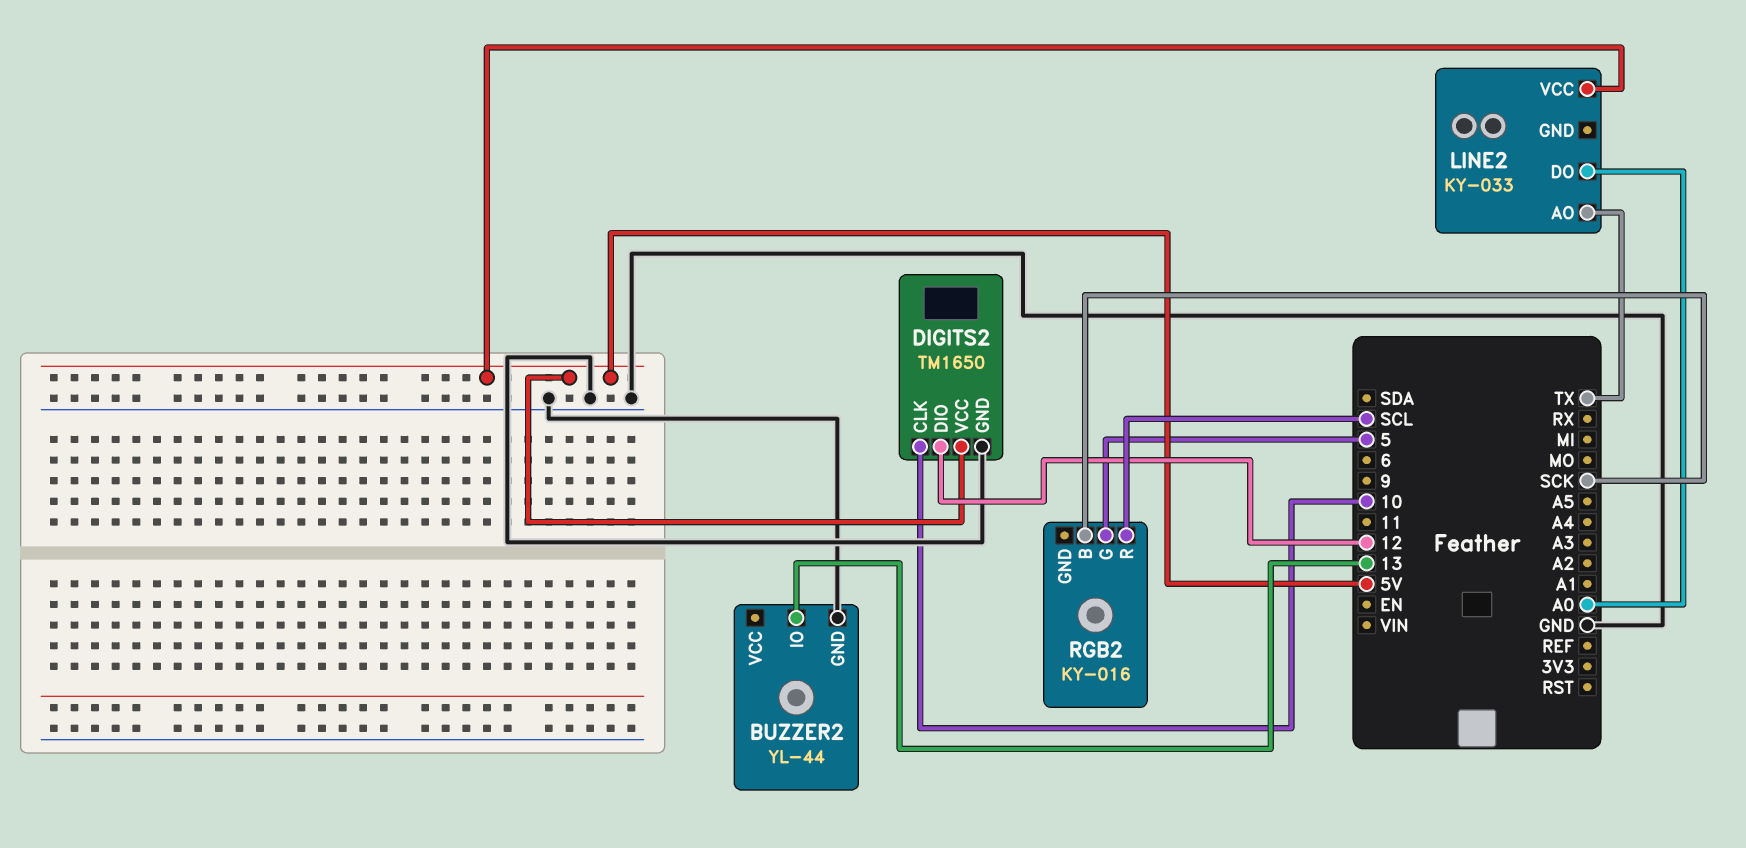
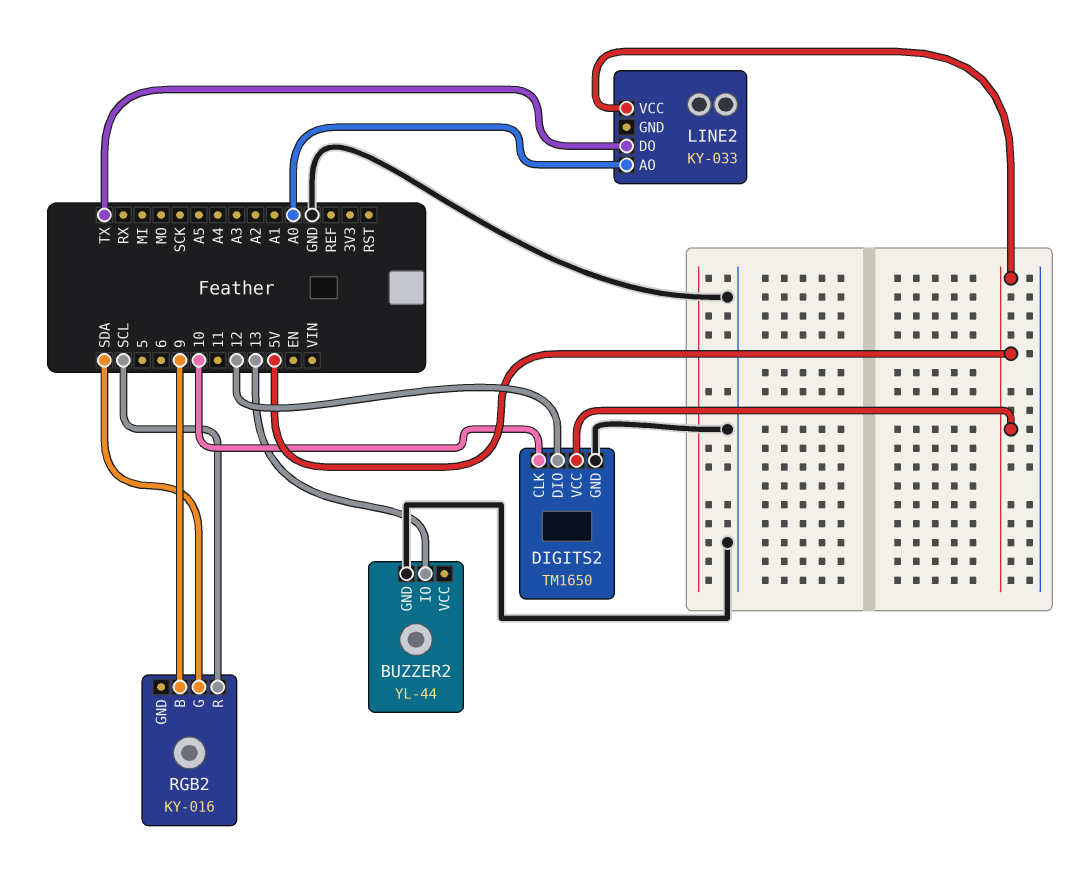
LINE2 pin AO: TX -> A0
LINE2 pin DO: A0 -> TX
RGB2 pin B: SCK -> 9
RGB2 pin G: 5 -> SDA

